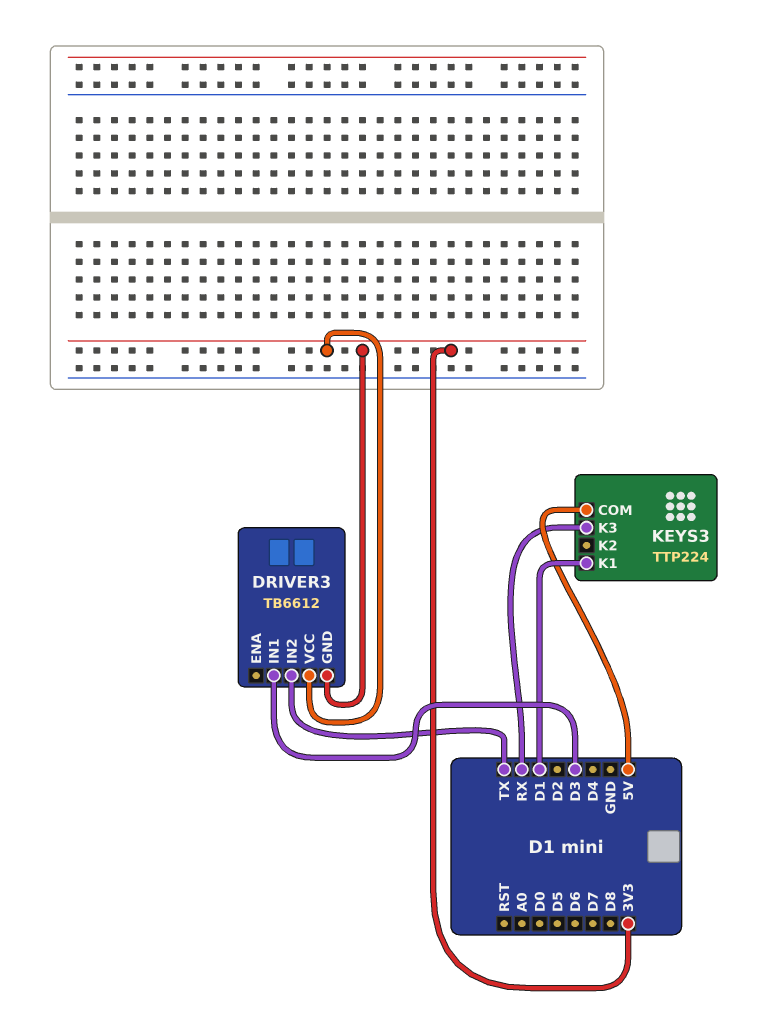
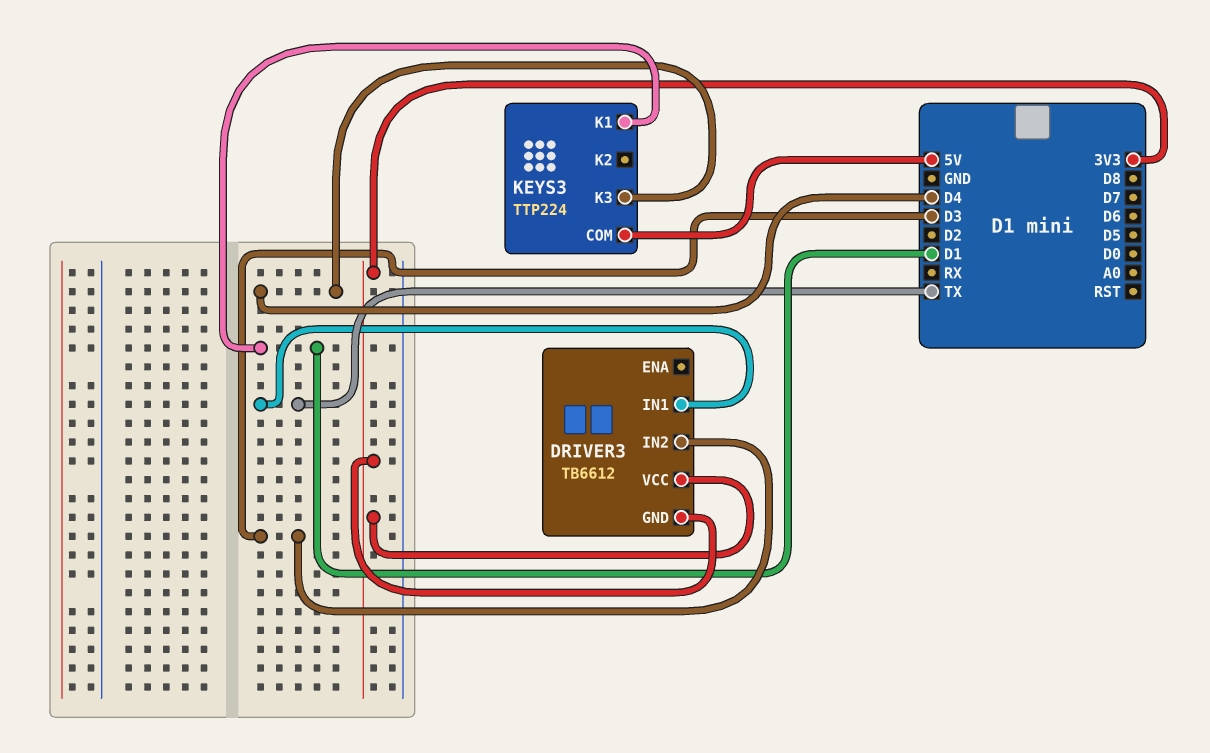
DRIVER3 pin IN1: D3 -> TX
DRIVER3 pin IN2: TX -> D3
KEYS3 pin K3: RX -> D4

